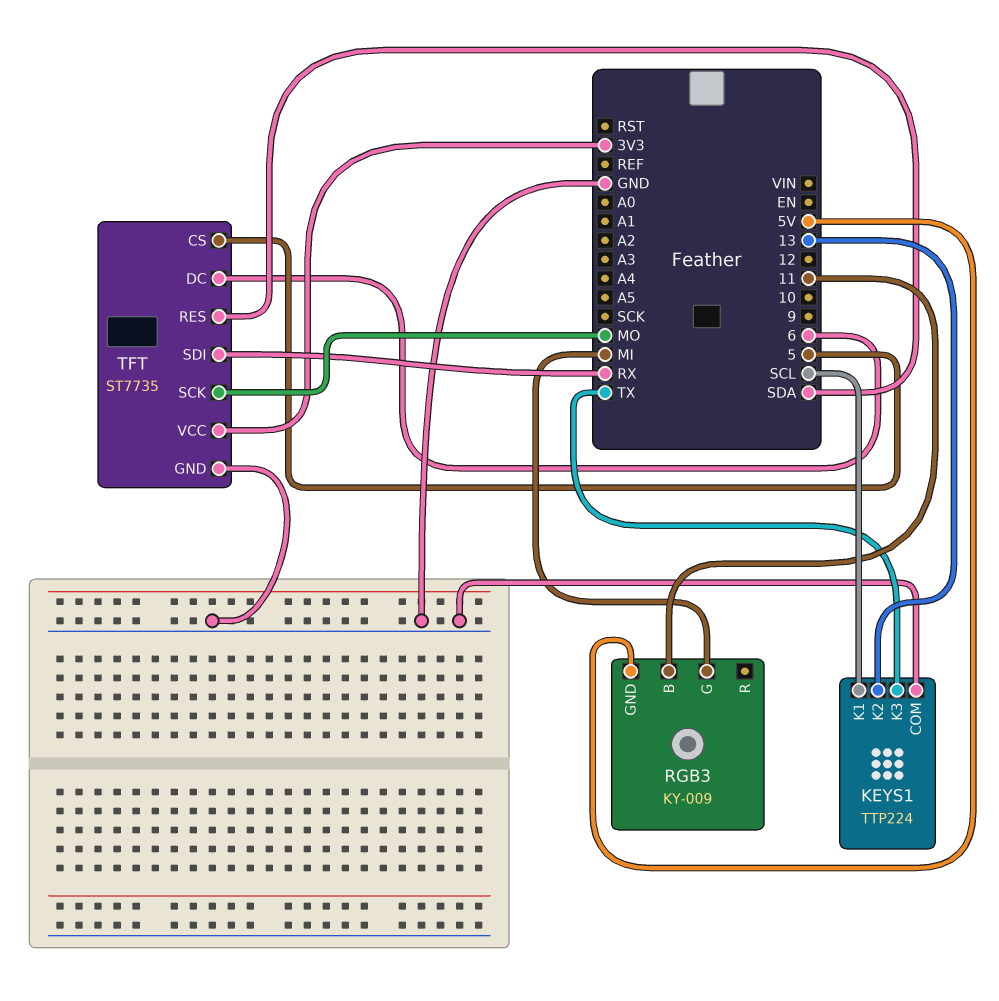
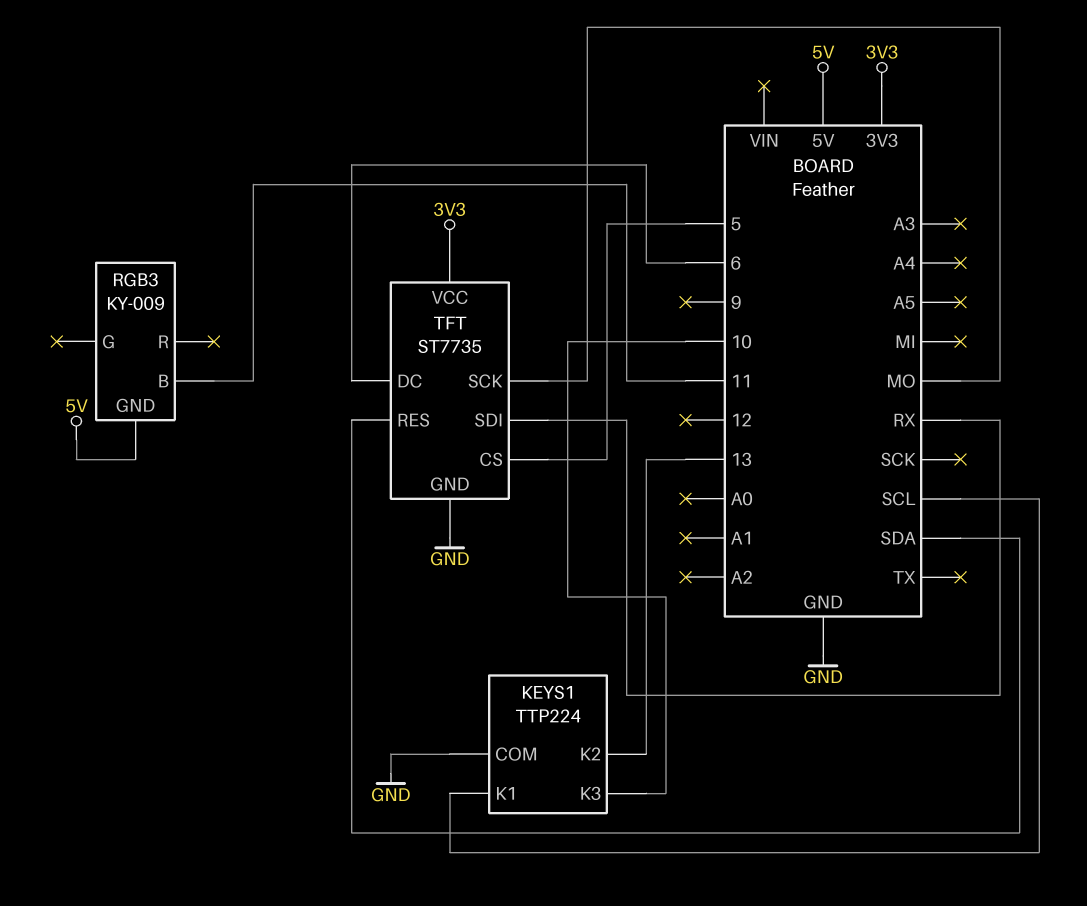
KEYS1 pin K3: TX -> 10
RGB3 pin G: MI -> none

